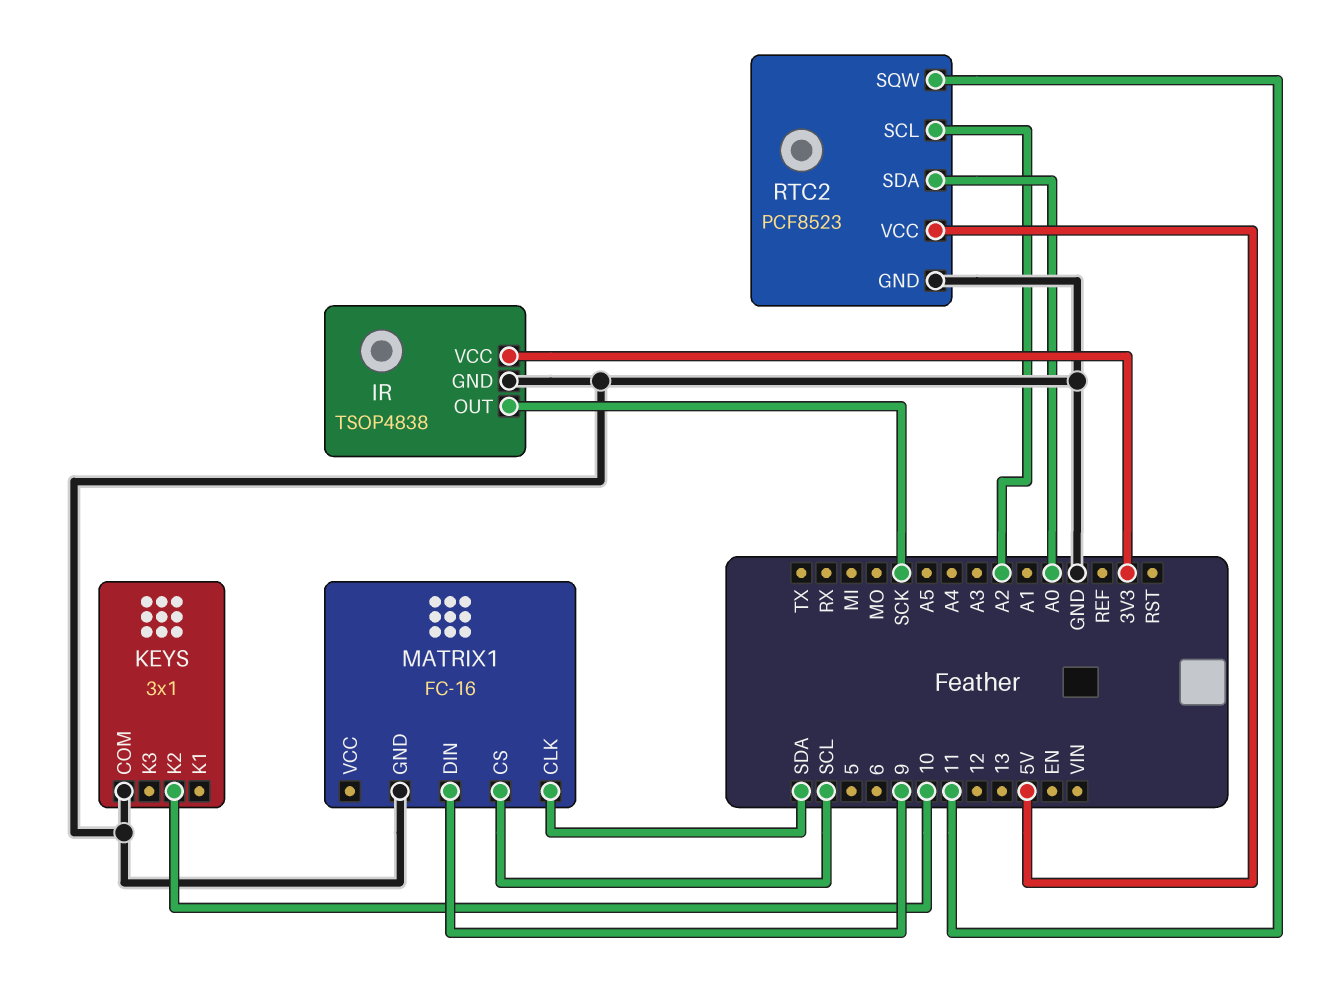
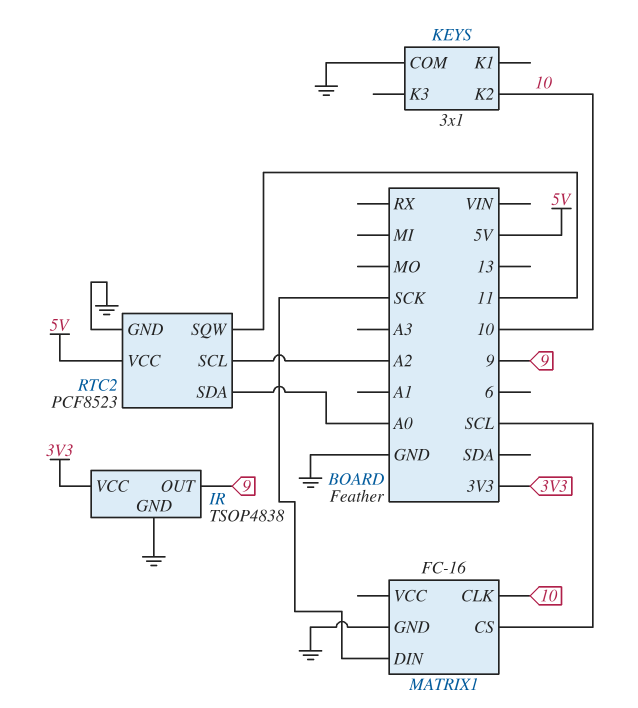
IR pin OUT: SCK -> 9
MATRIX1 pin CLK: SDA -> 10
MATRIX1 pin DIN: 9 -> SCK

